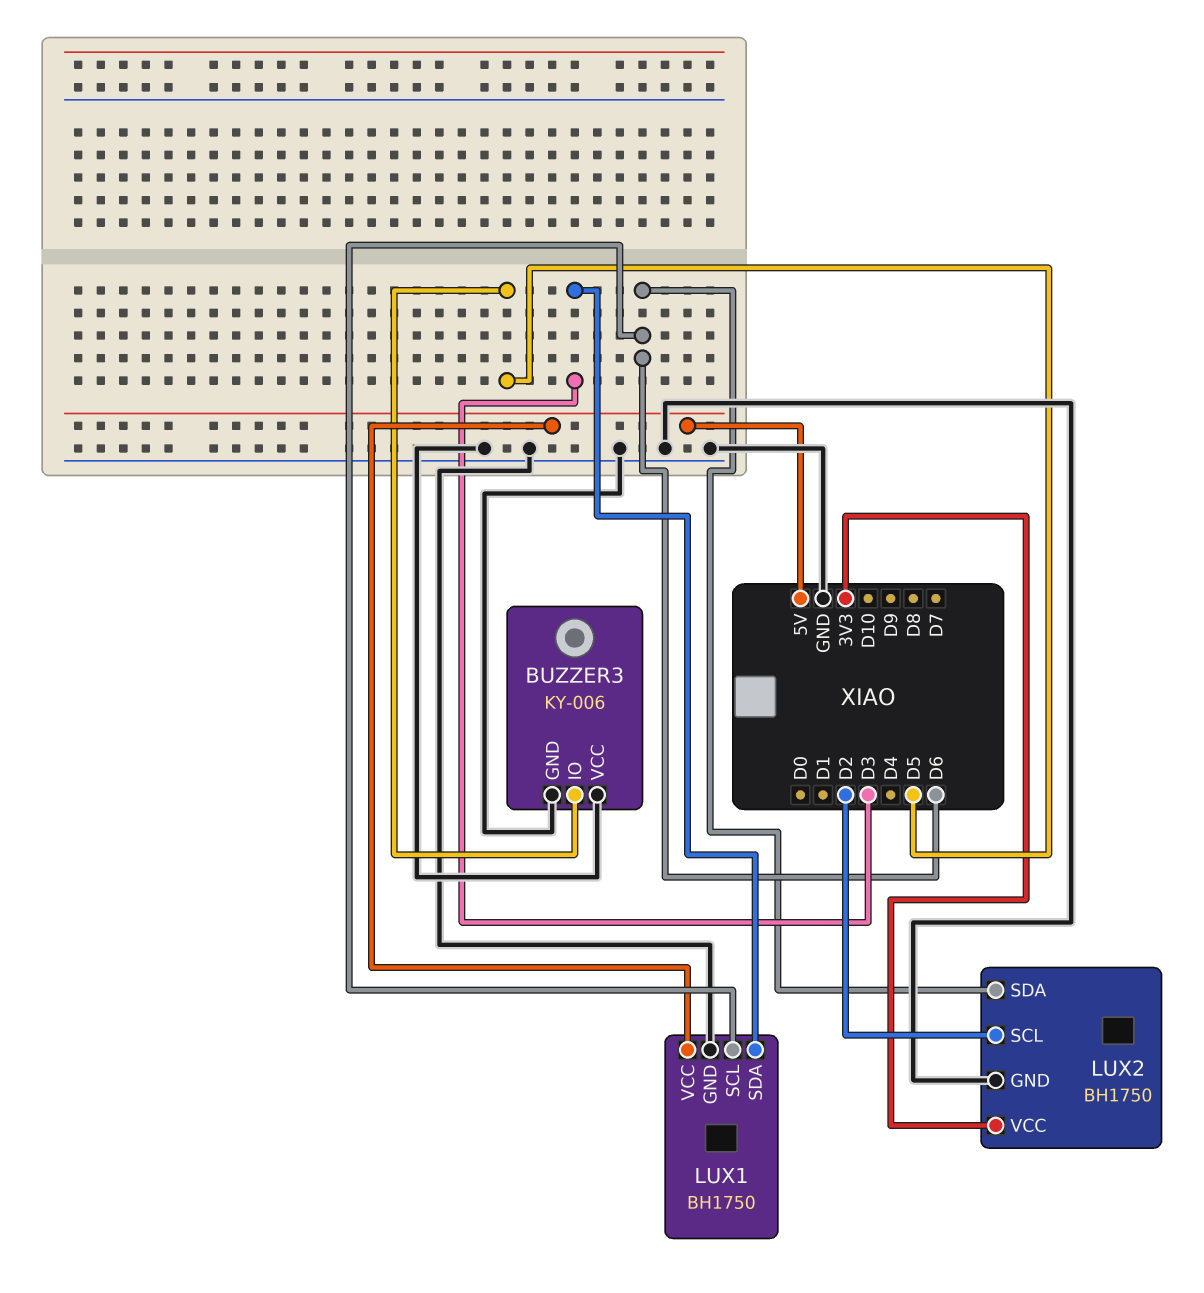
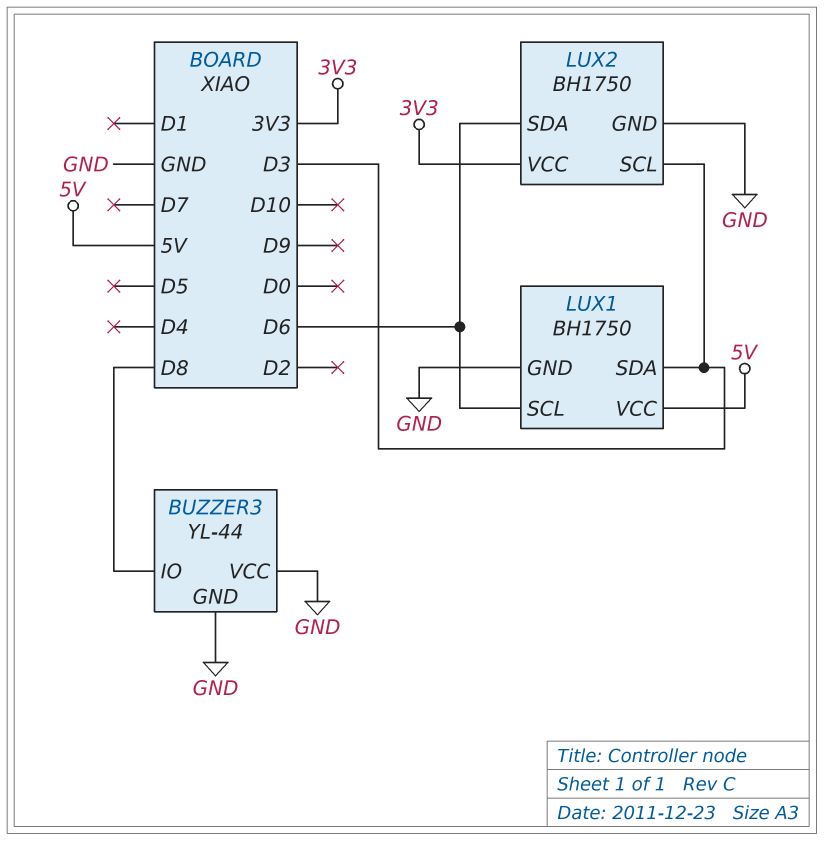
BUZZER3: KY-006 -> YL-44
BUZZER3 pin IO: D5 -> D8
LUX2 pin SCL: D2 -> D3

